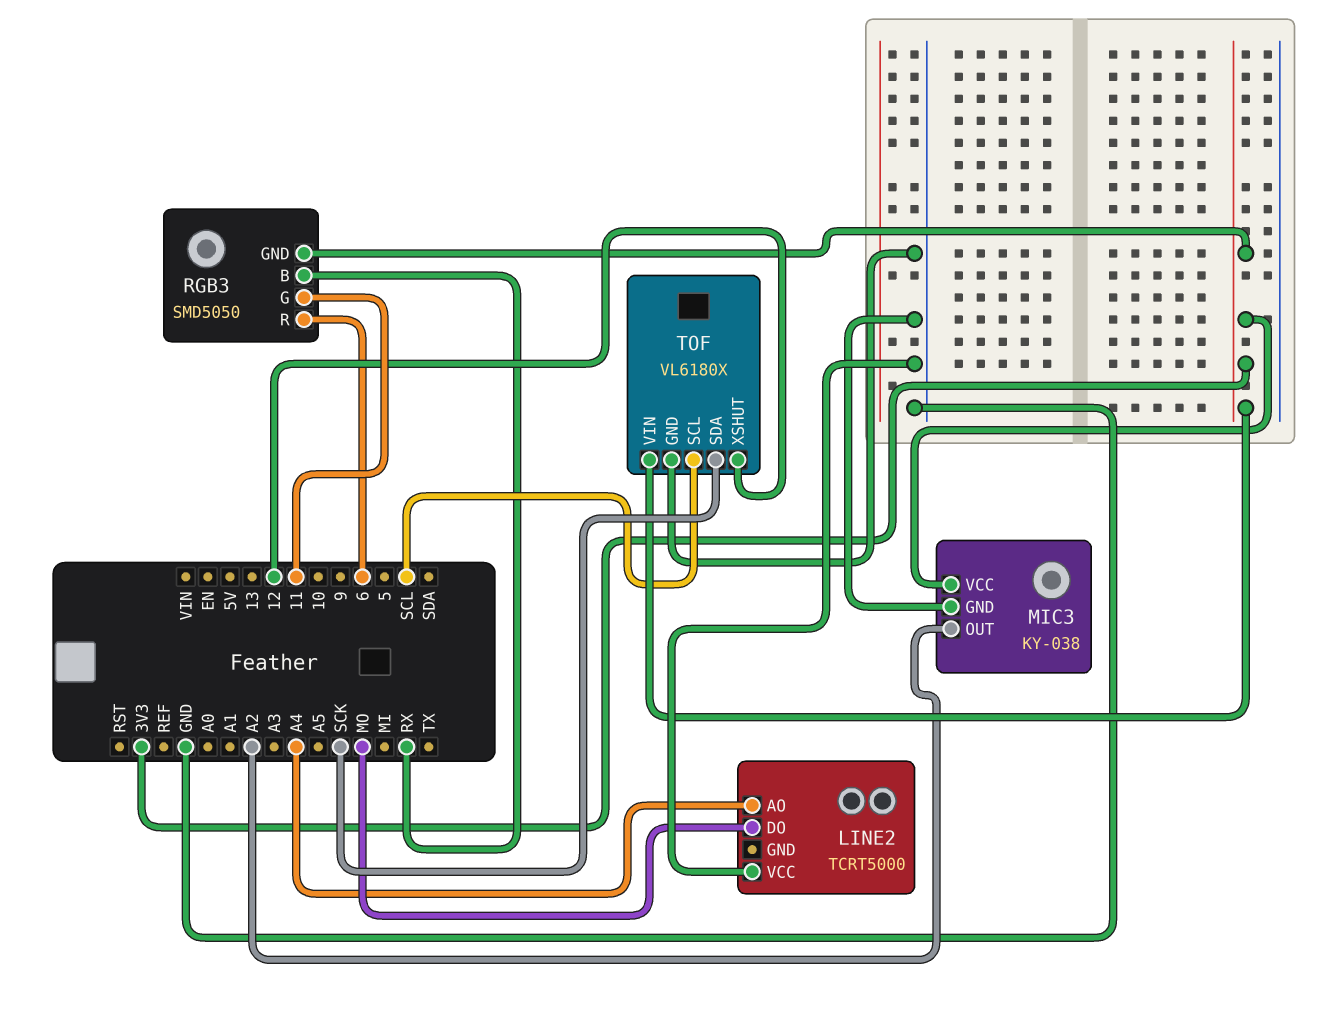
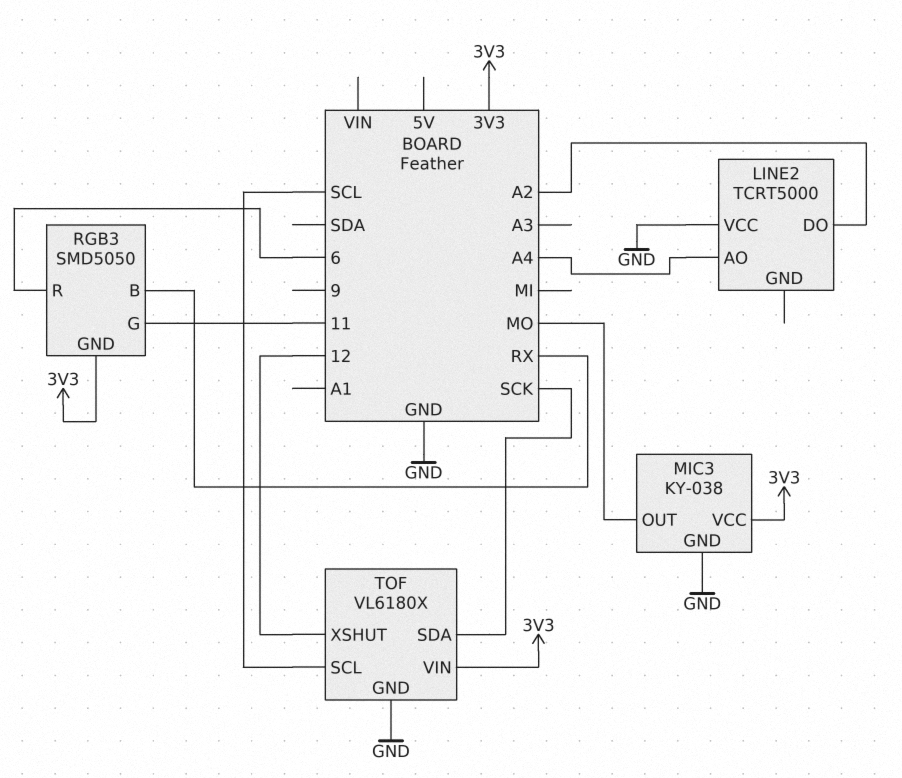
LINE2 pin DO: MO -> A2
MIC3 pin OUT: A2 -> MO

